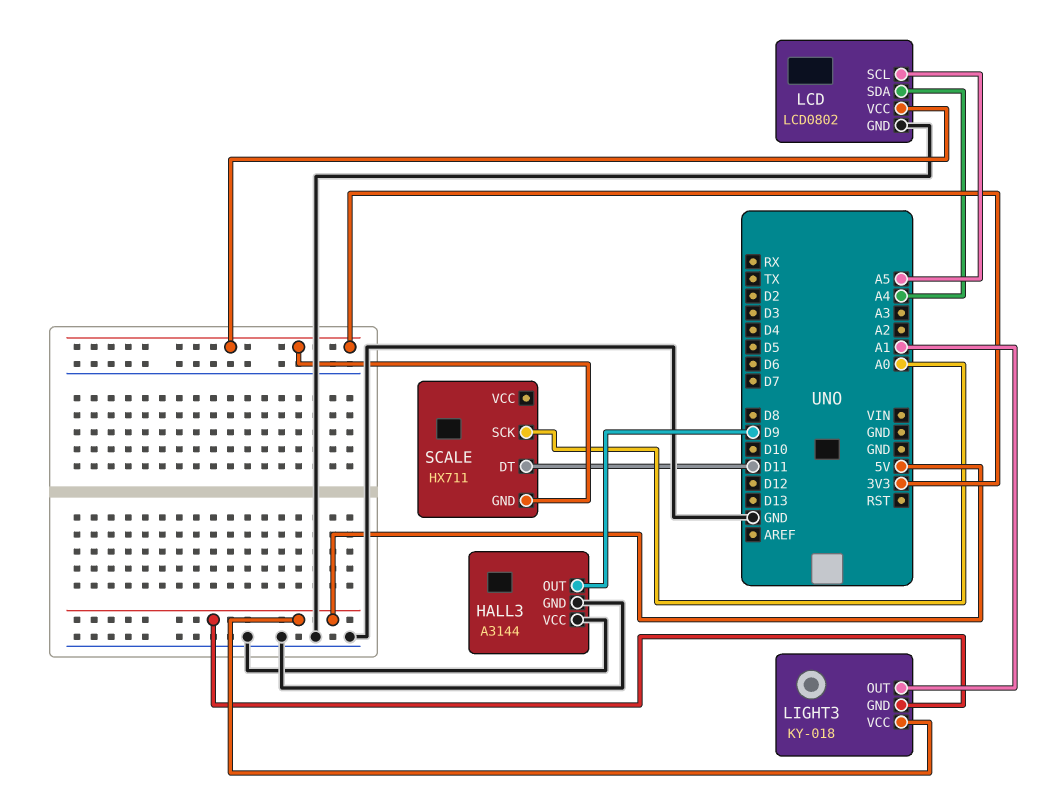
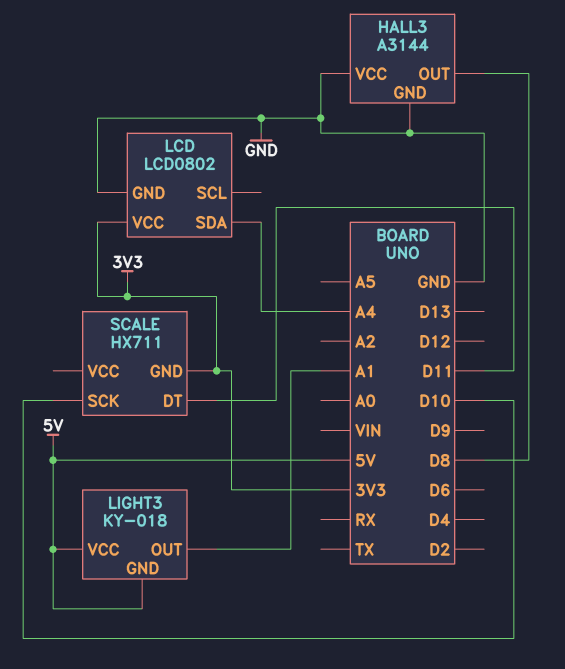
HALL3 pin OUT: D9 -> D8
LCD pin SCL: A5 -> none
SCALE pin SCK: A0 -> D10

